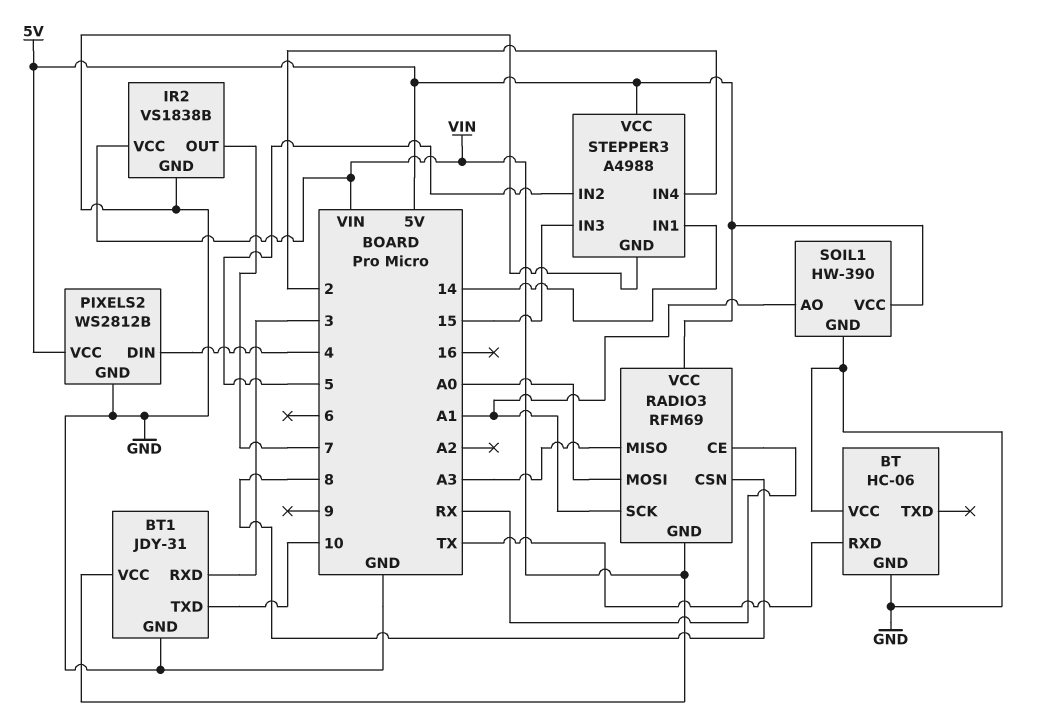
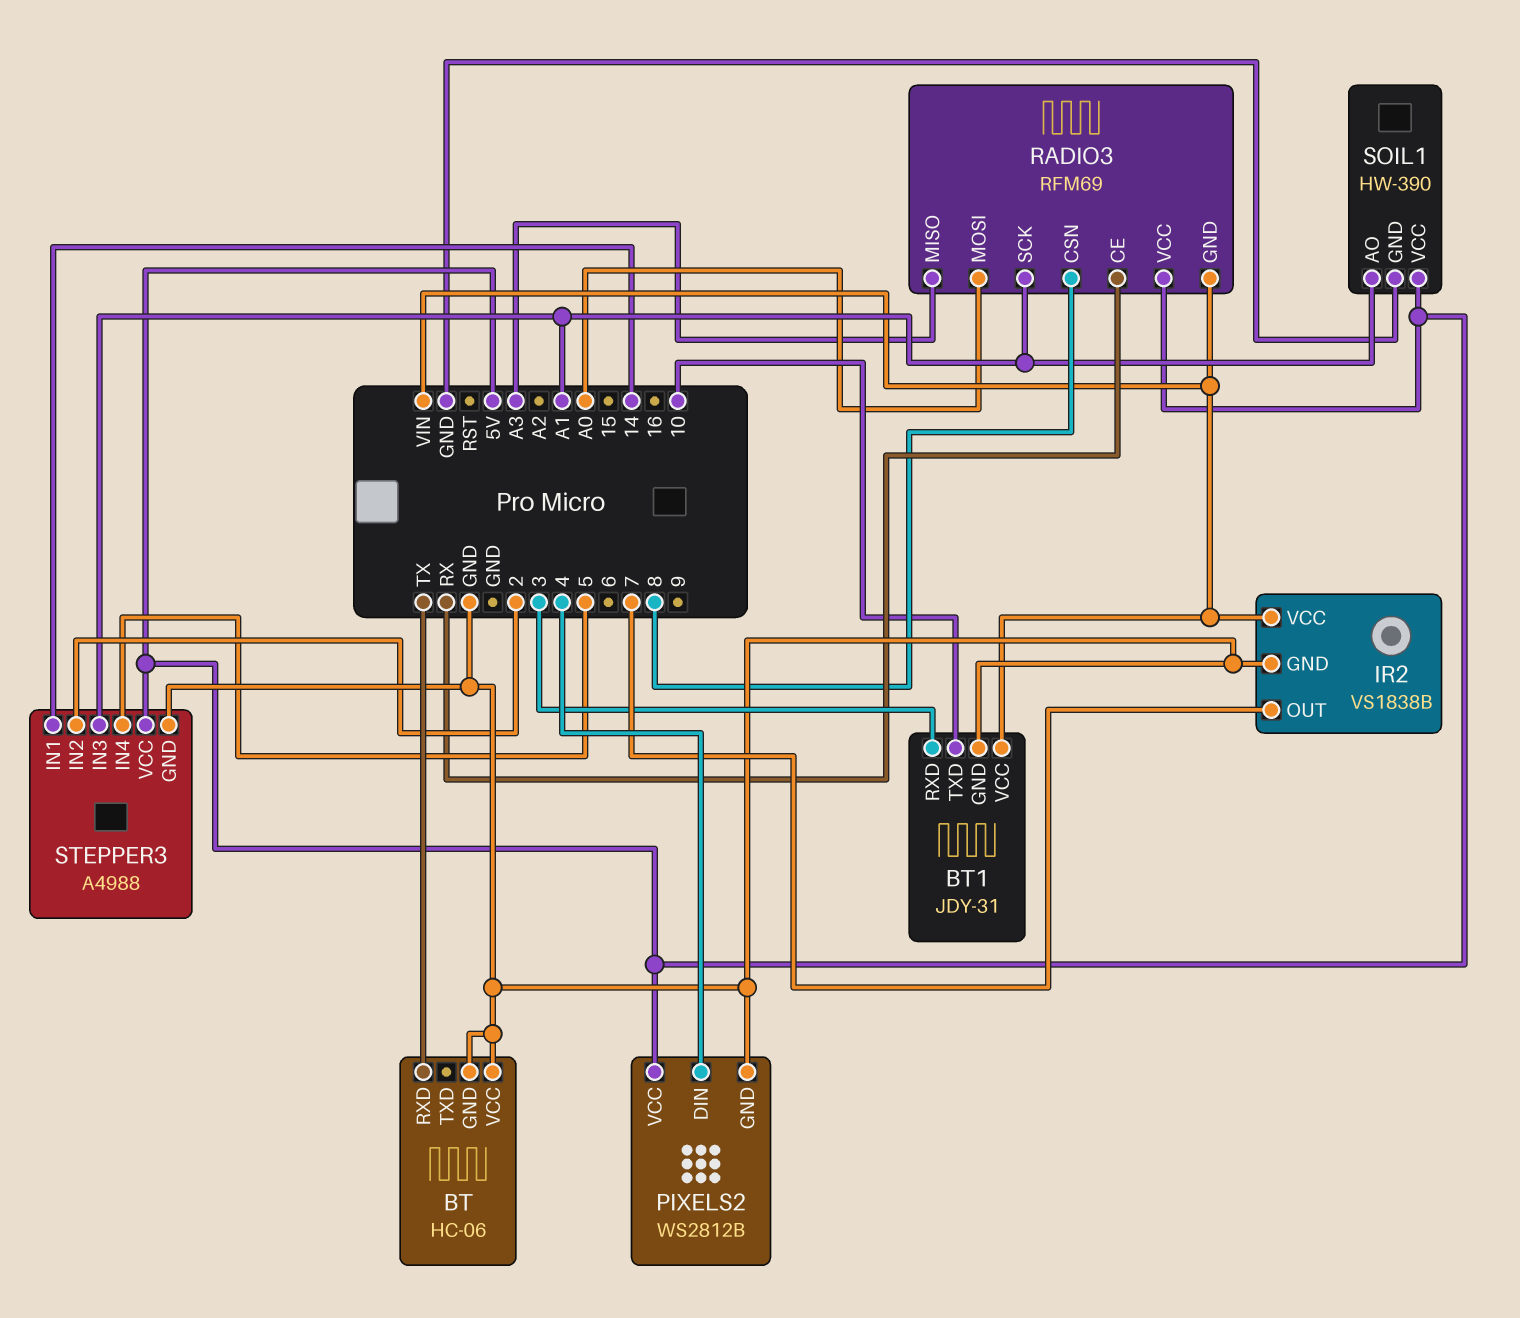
STEPPER3 pin IN2: 5 -> 2
STEPPER3 pin IN3: 15 -> A1
STEPPER3 pin IN4: 2 -> 5

